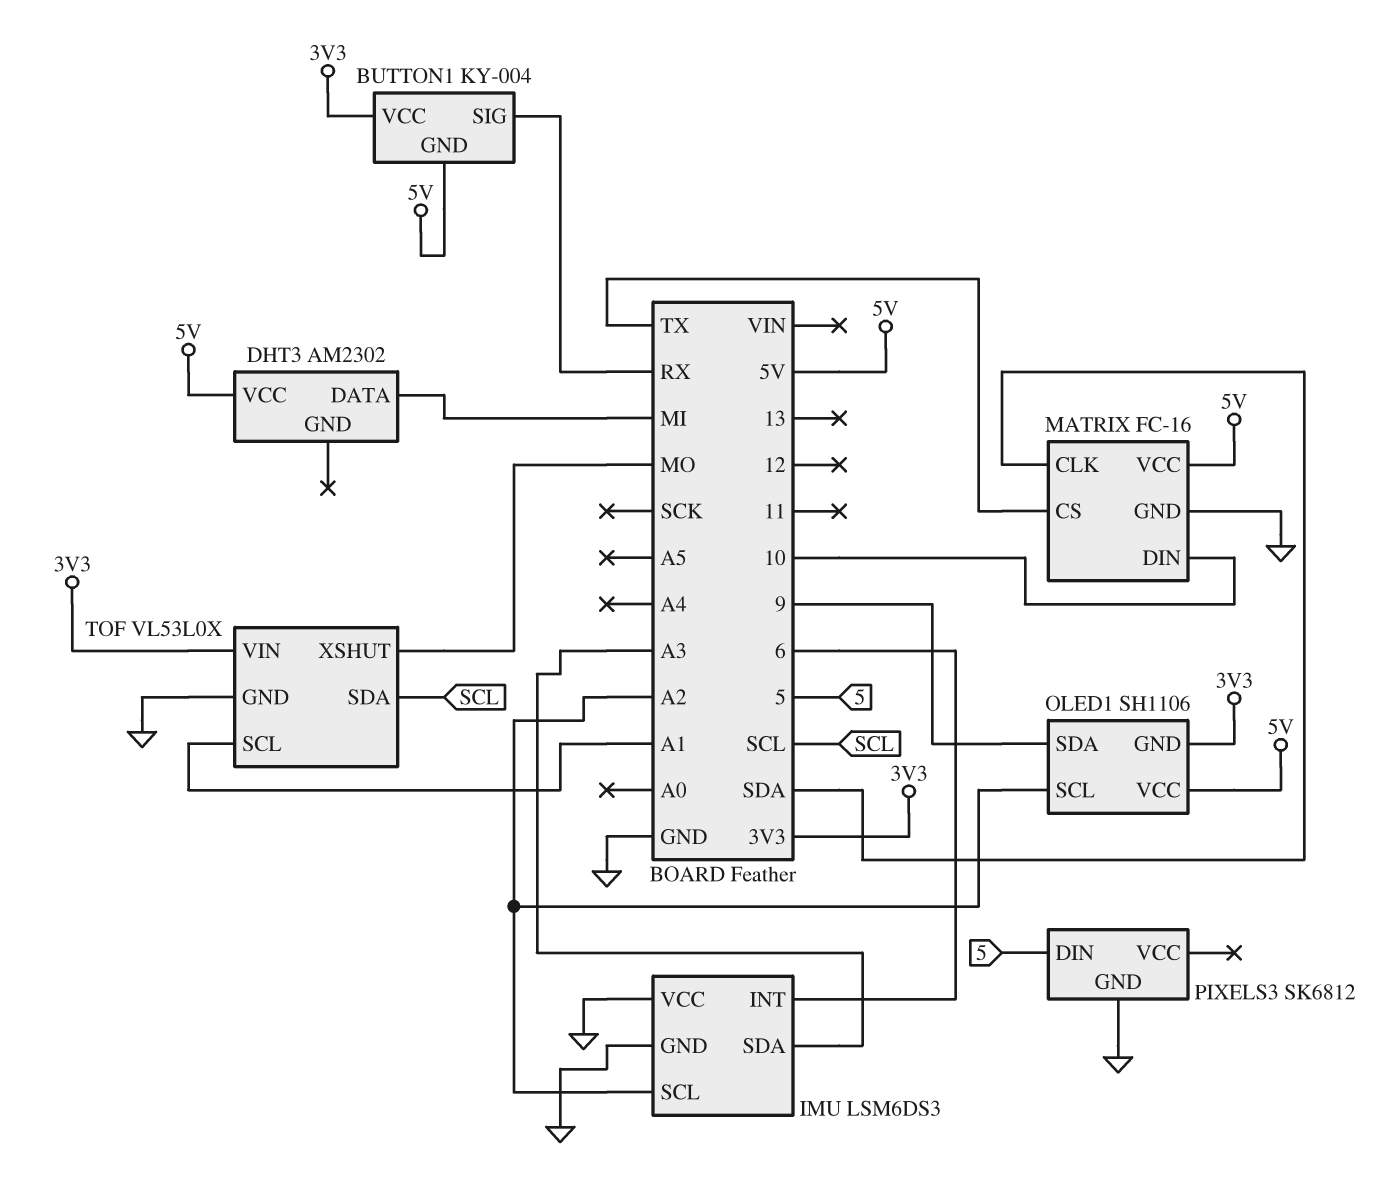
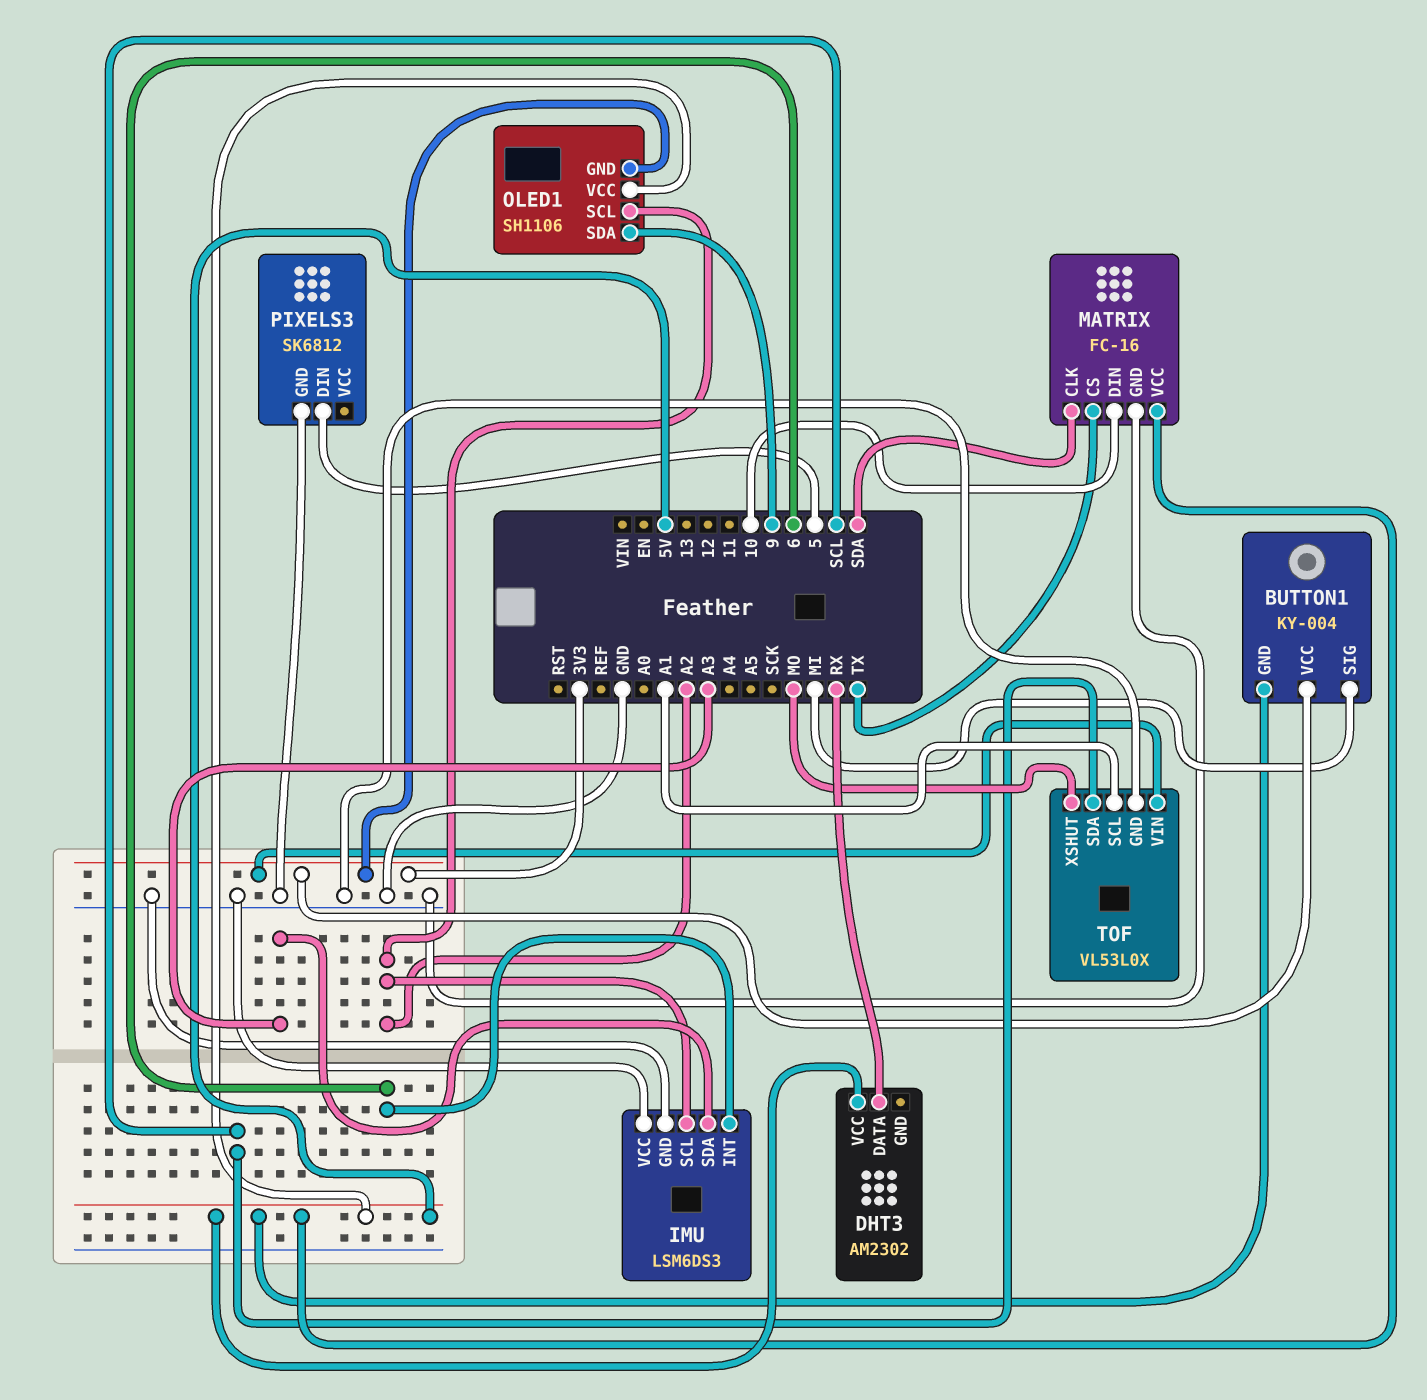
BUTTON1 pin SIG: RX -> MI
DHT3 pin DATA: MI -> RX

